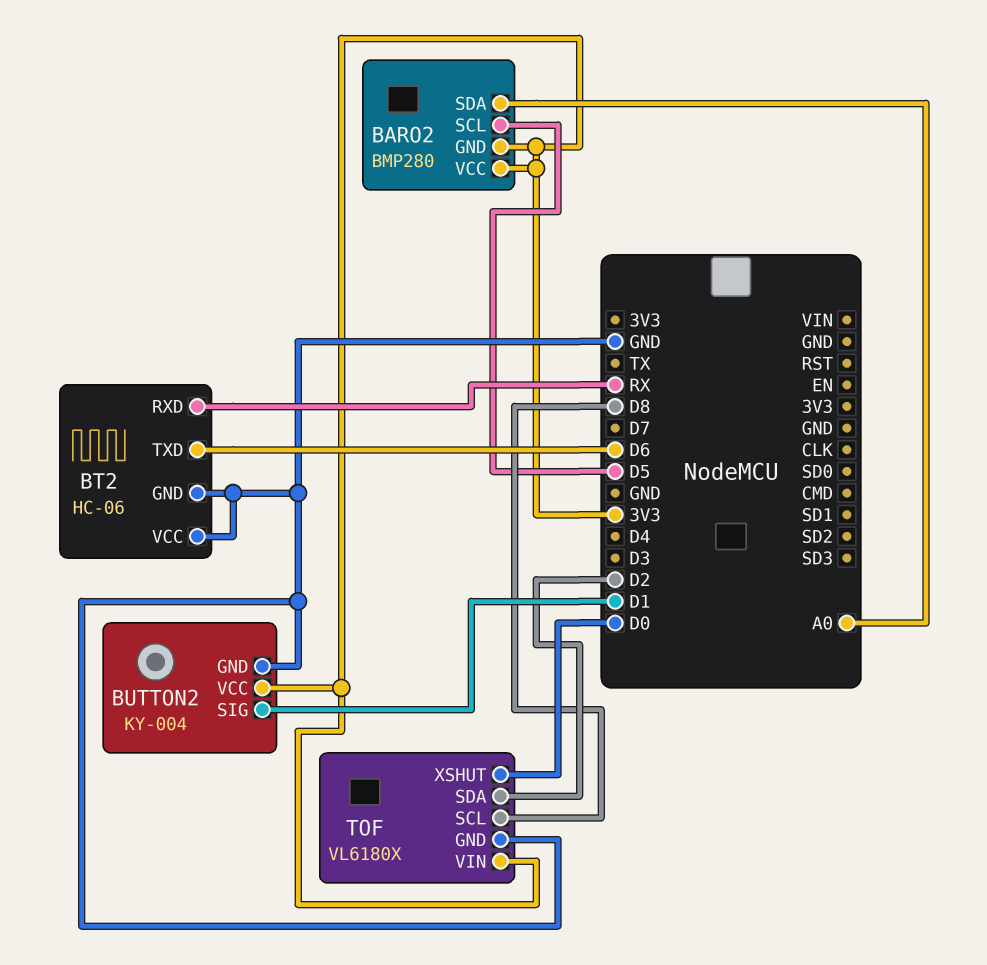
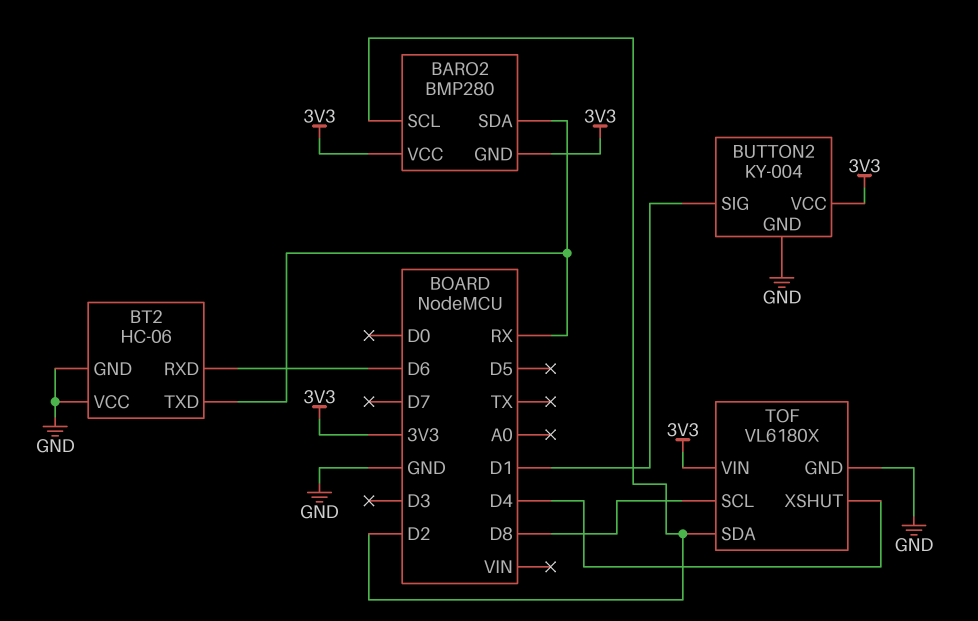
BARO2 pin SCL: D5 -> D2
BARO2 pin SDA: A0 -> RX
BT2 pin RXD: RX -> D6
BT2 pin TXD: D6 -> RX
TOF pin XSHUT: D0 -> D4

